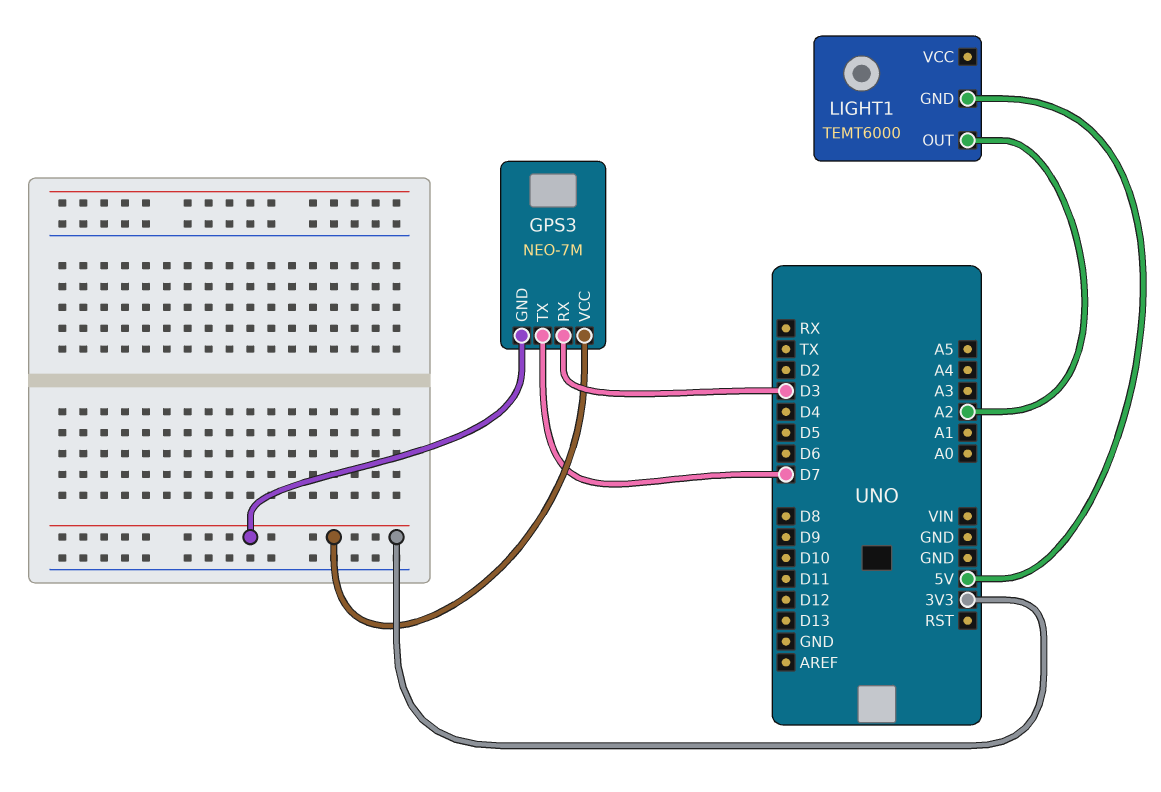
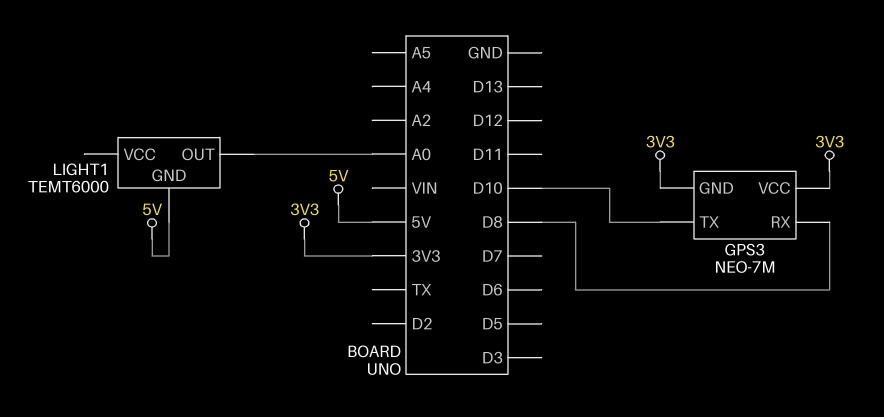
GPS3 pin RX: D3 -> D8
GPS3 pin TX: D7 -> D10
LIGHT1 pin OUT: A2 -> A0

